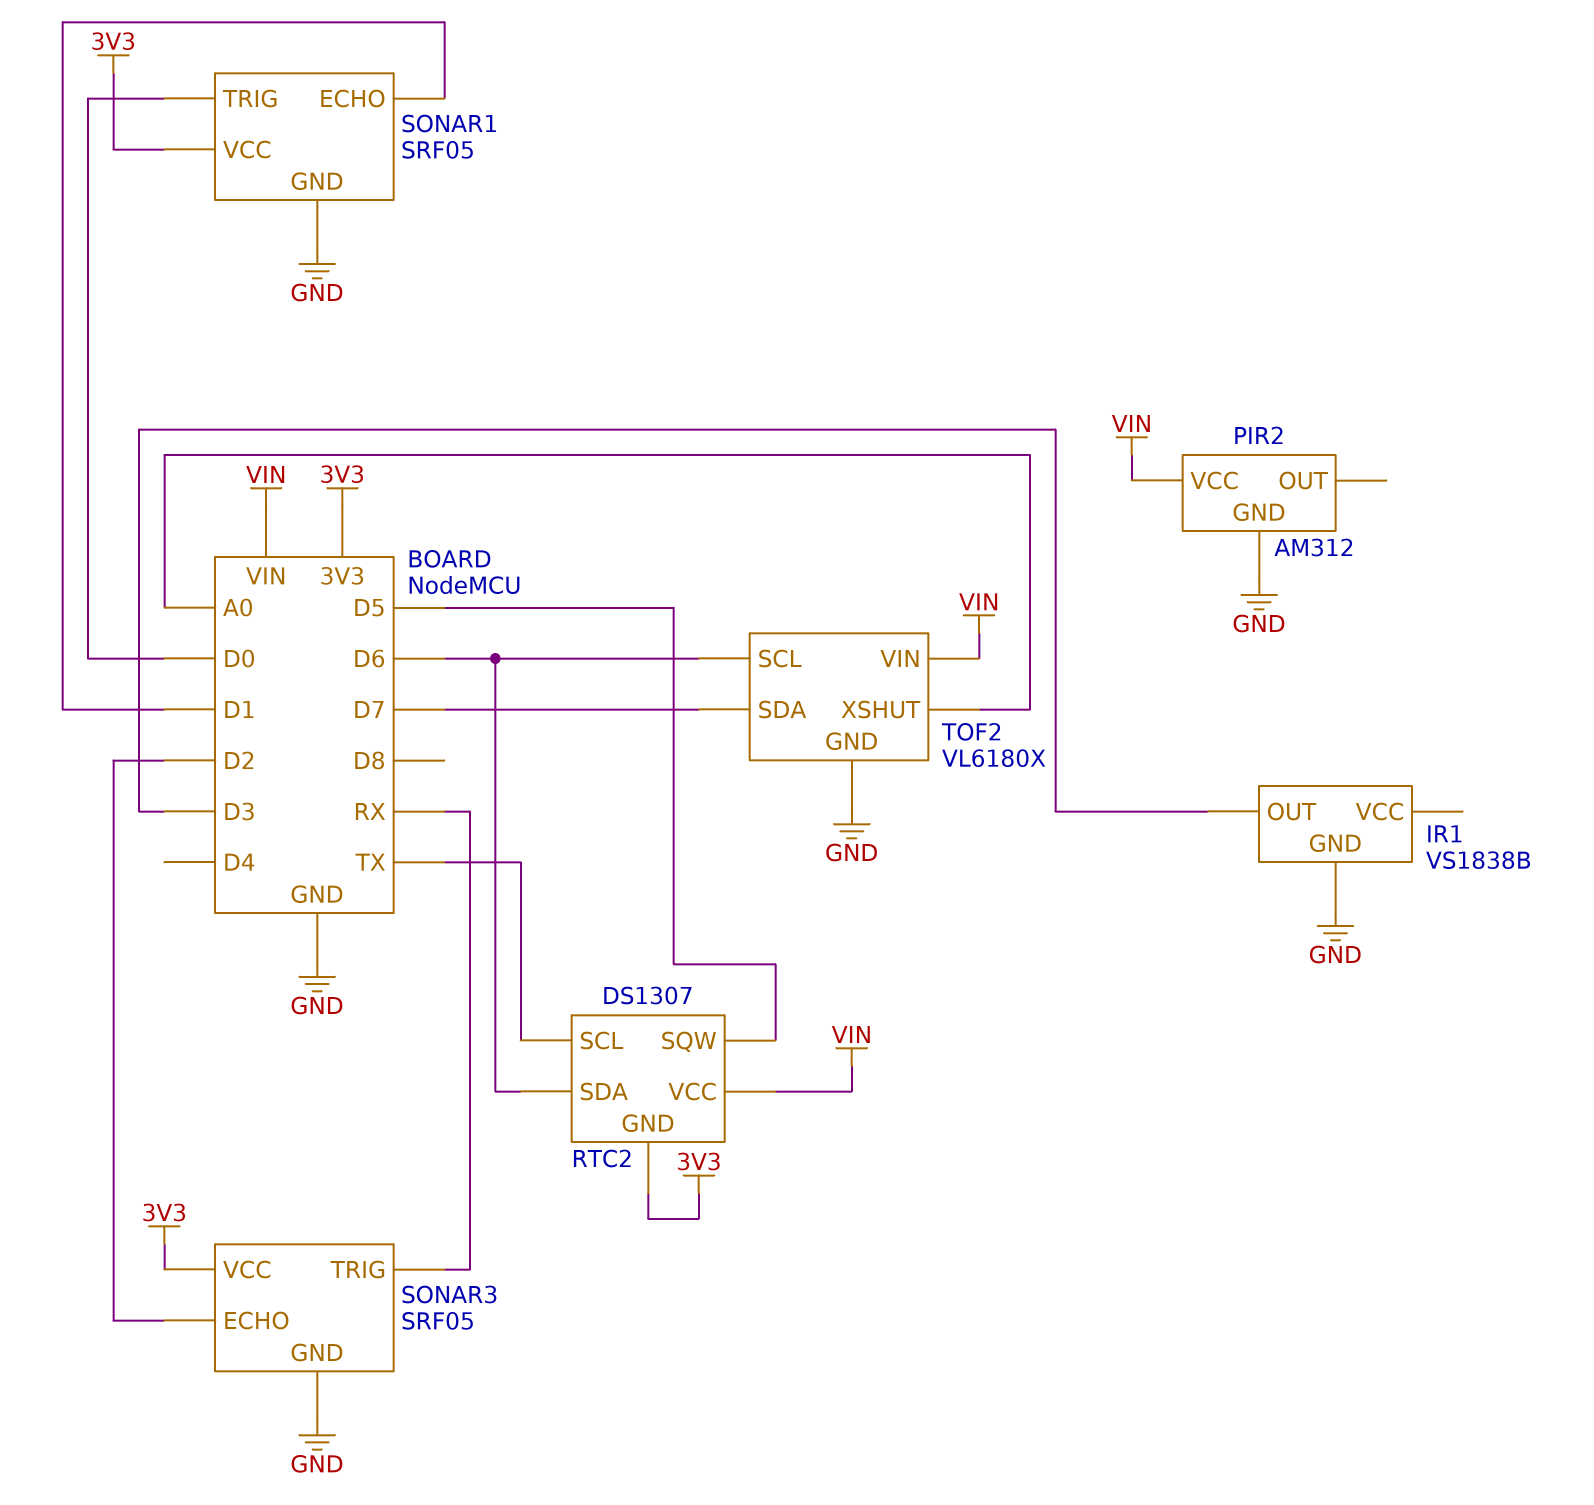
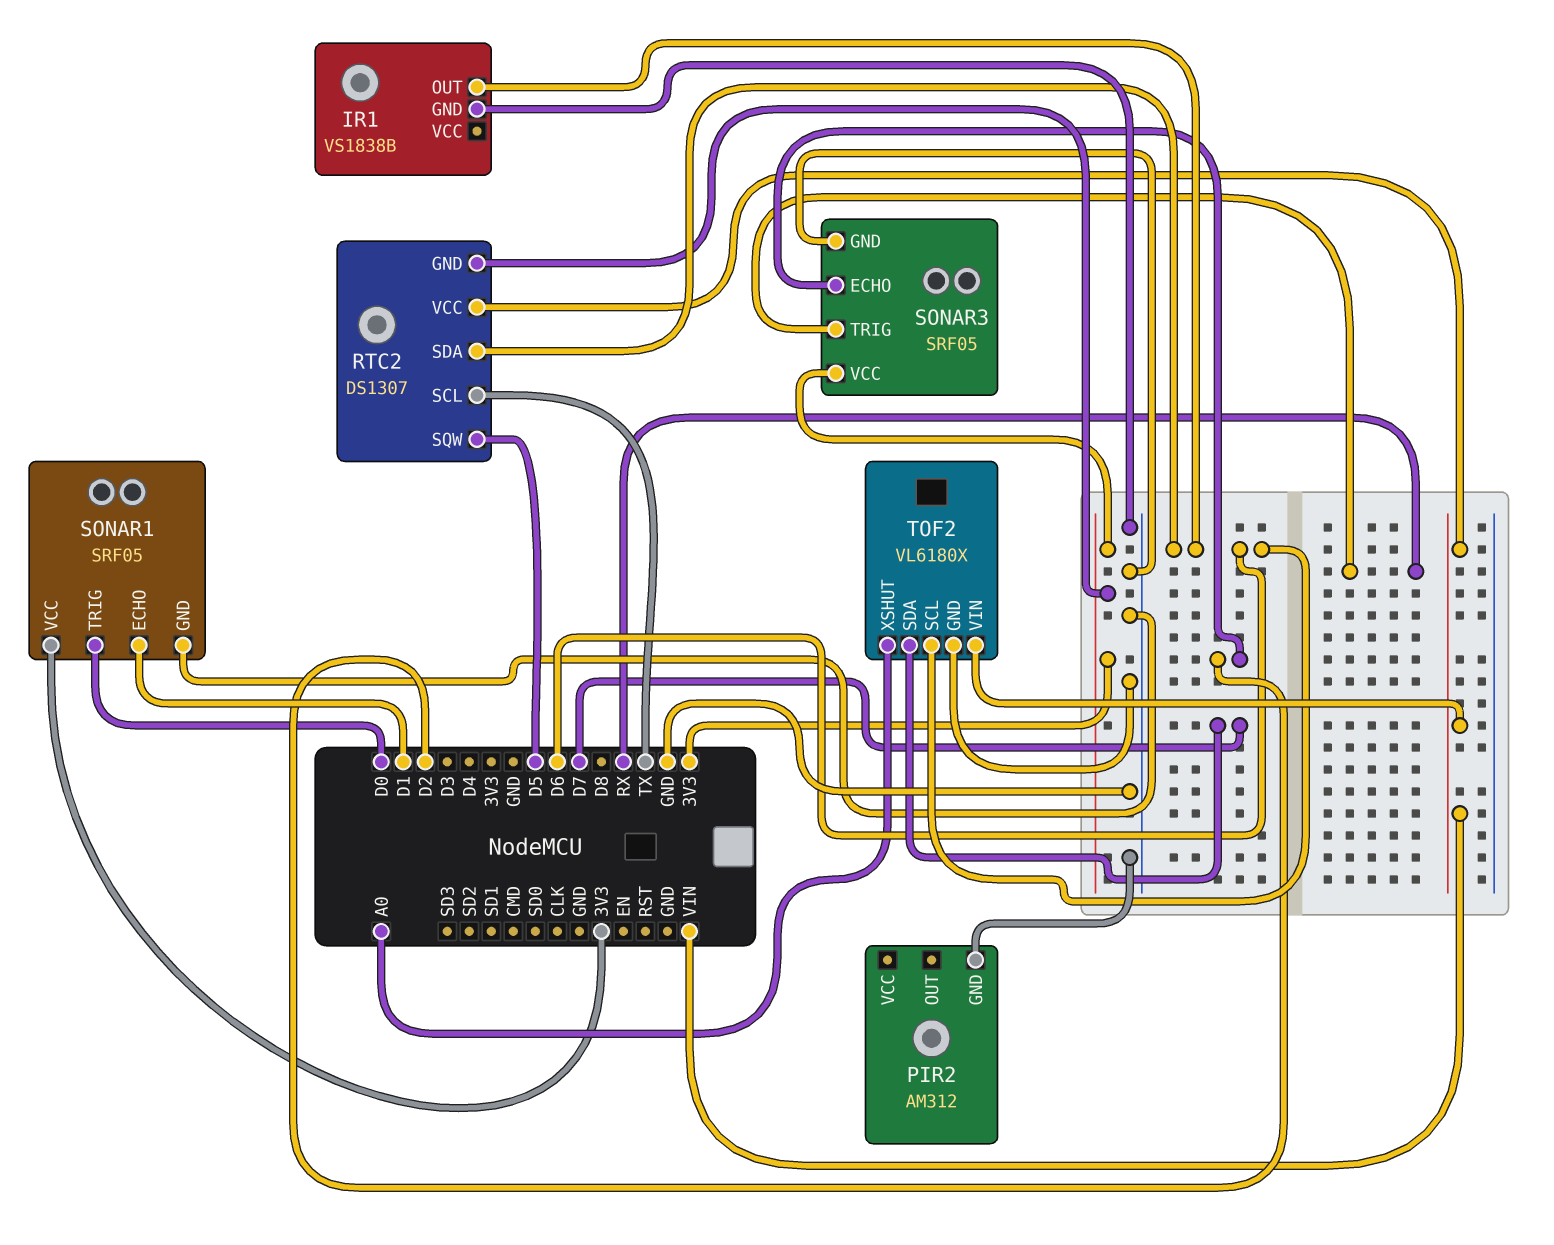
IR1 pin OUT: D3 -> D6
PIR2 pin VCC: VIN -> none

